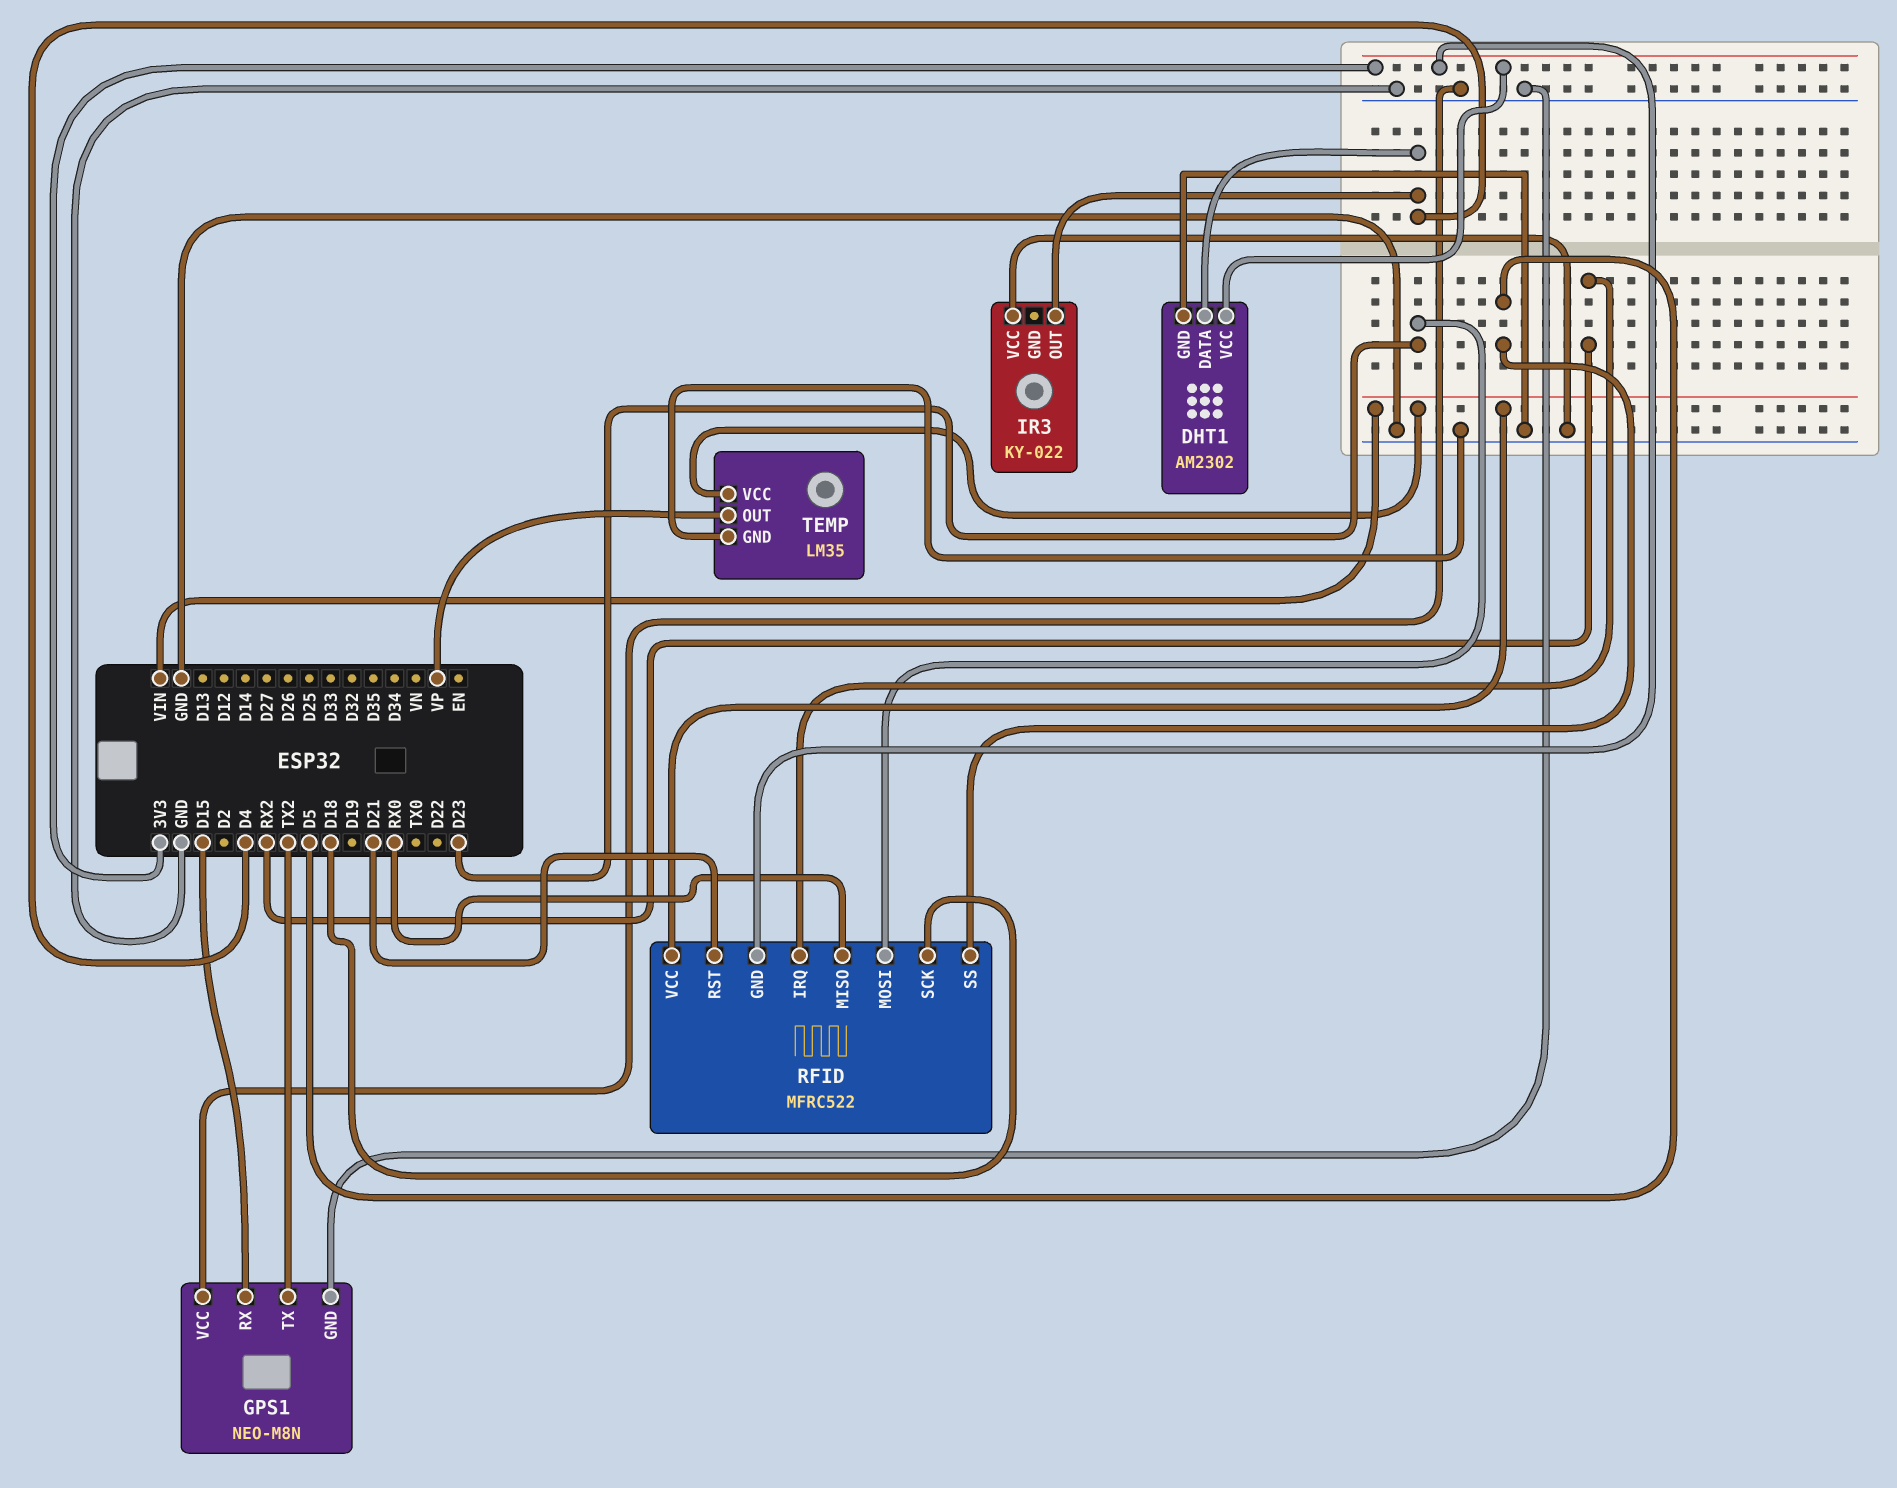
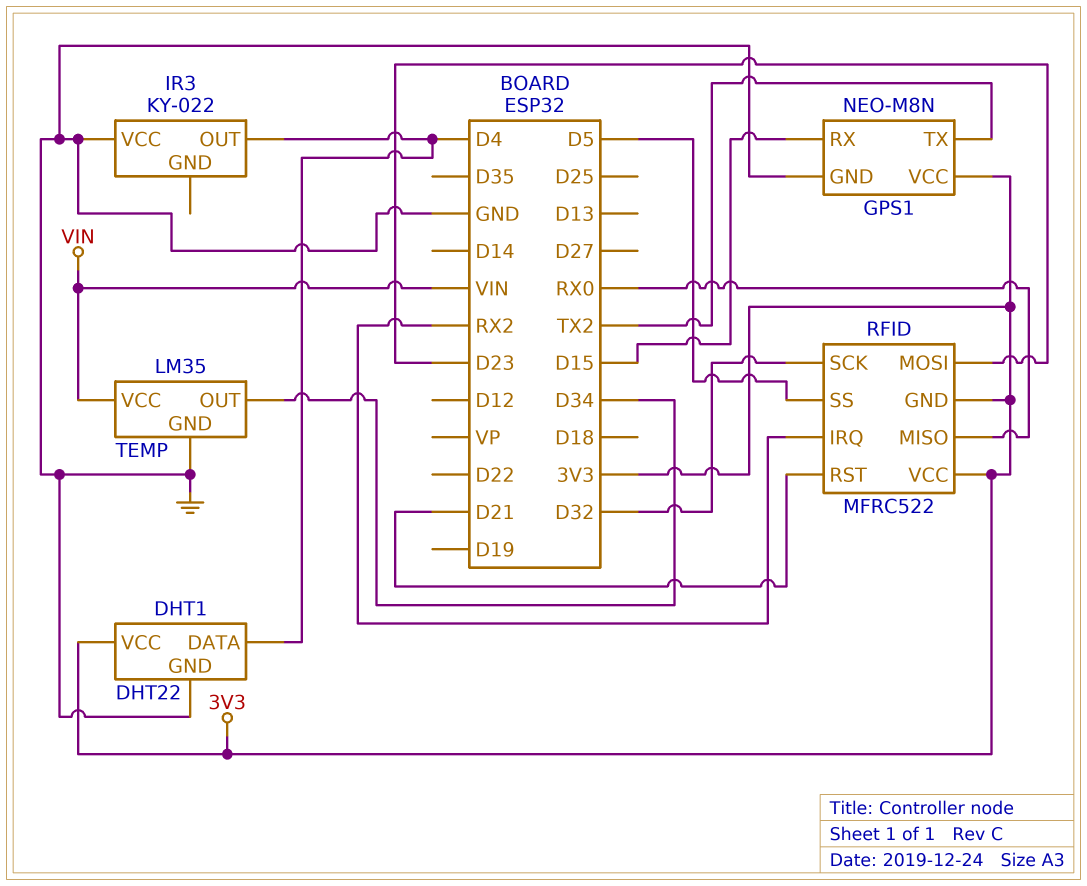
DHT1: AM2302 -> DHT22
GPS1 pin VCC: GND -> 3V3
RFID pin SCK: D18 -> D32
RFID pin VCC: VIN -> 3V3
TEMP pin OUT: VP -> D34

